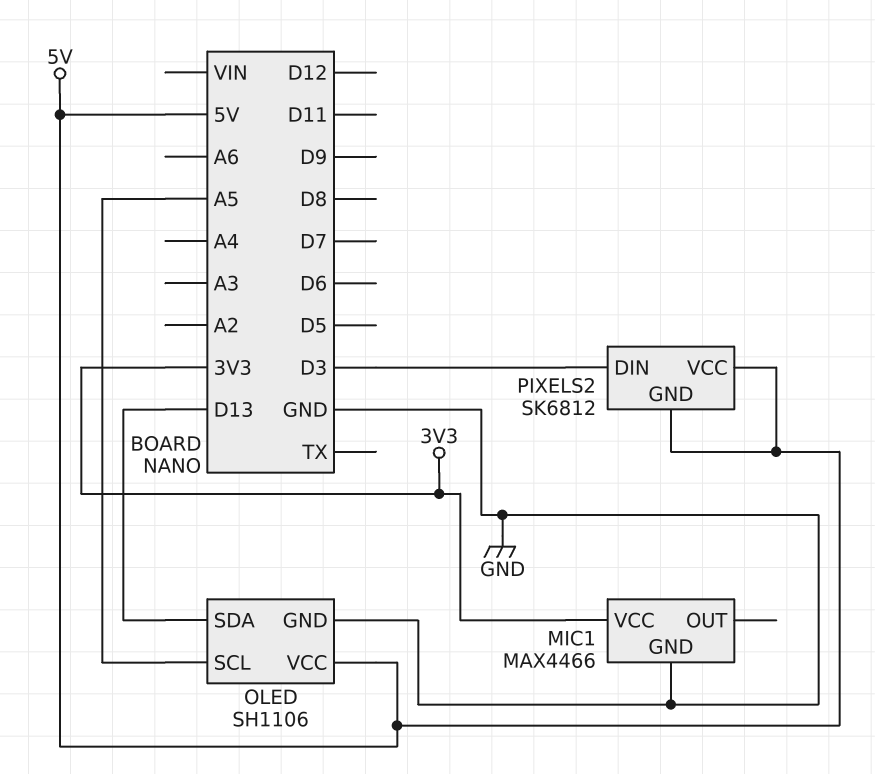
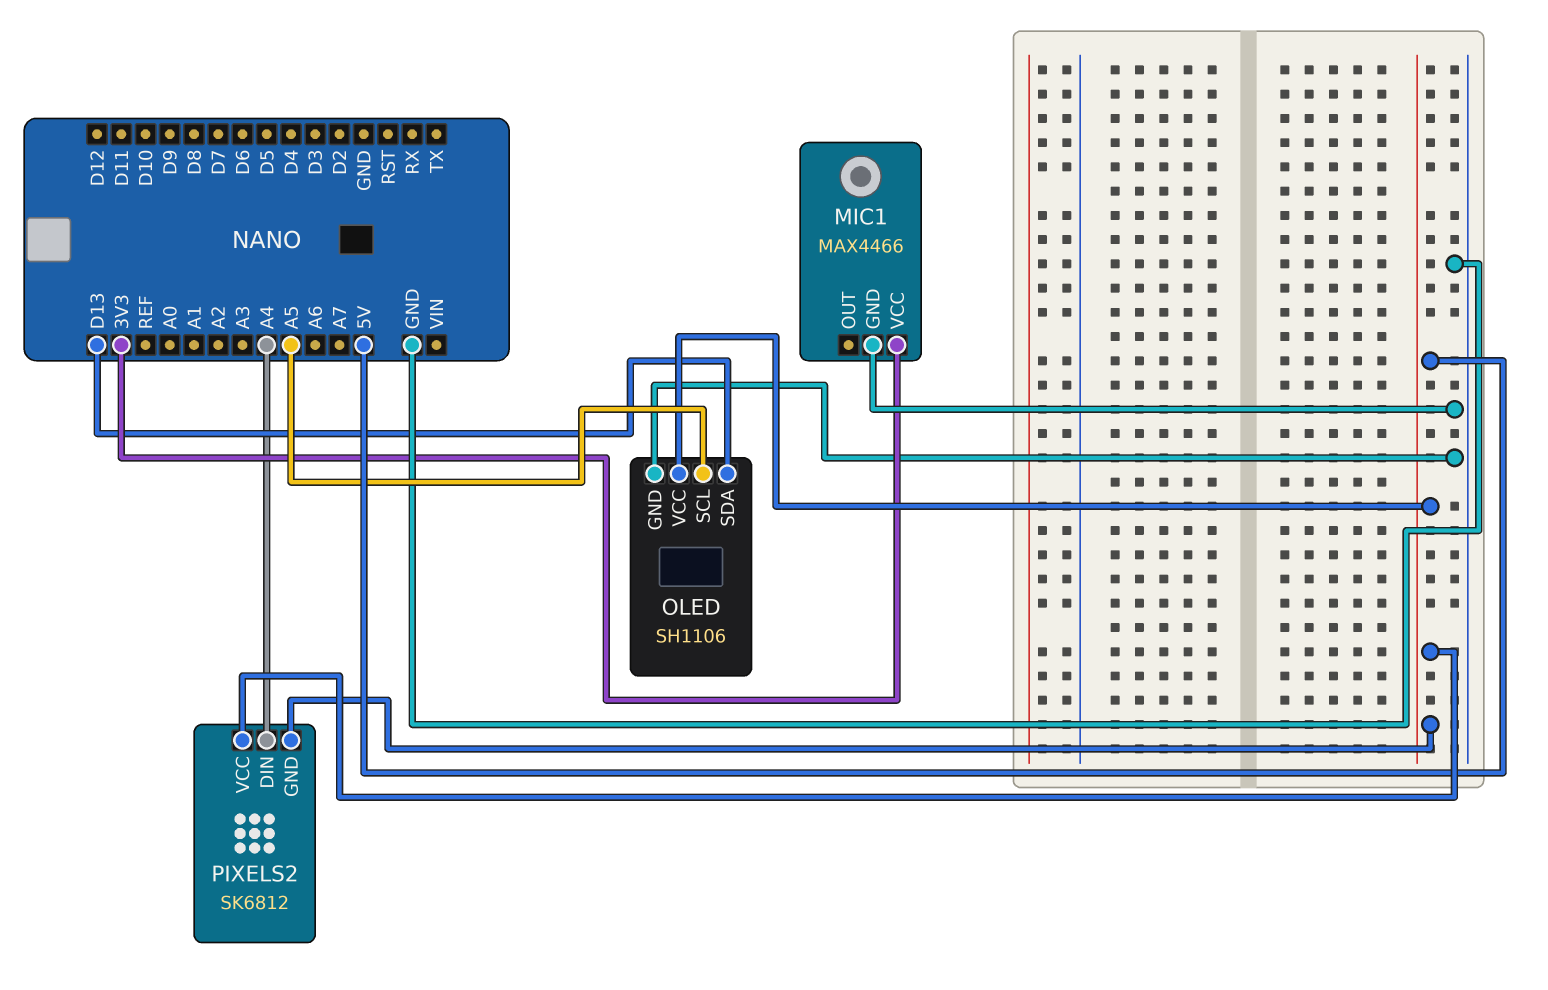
PIXELS2 pin DIN: D3 -> A4

